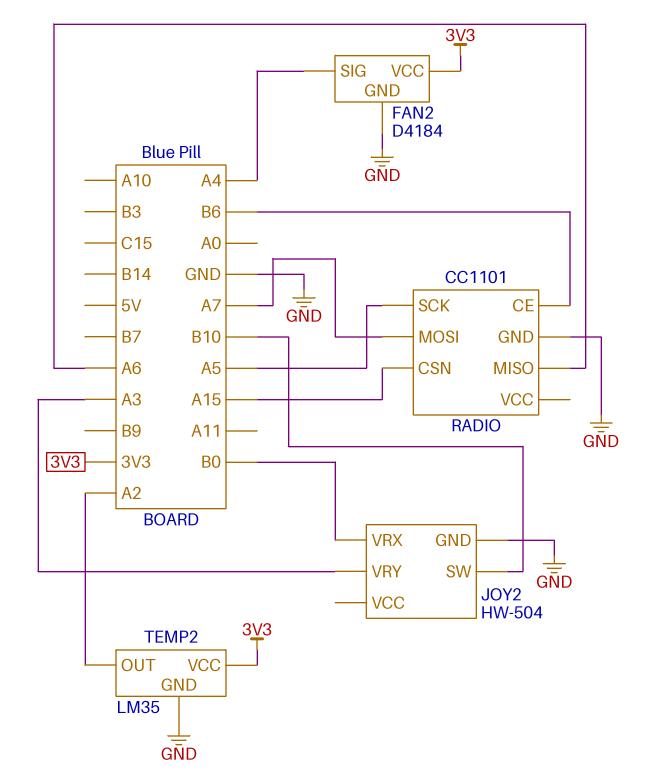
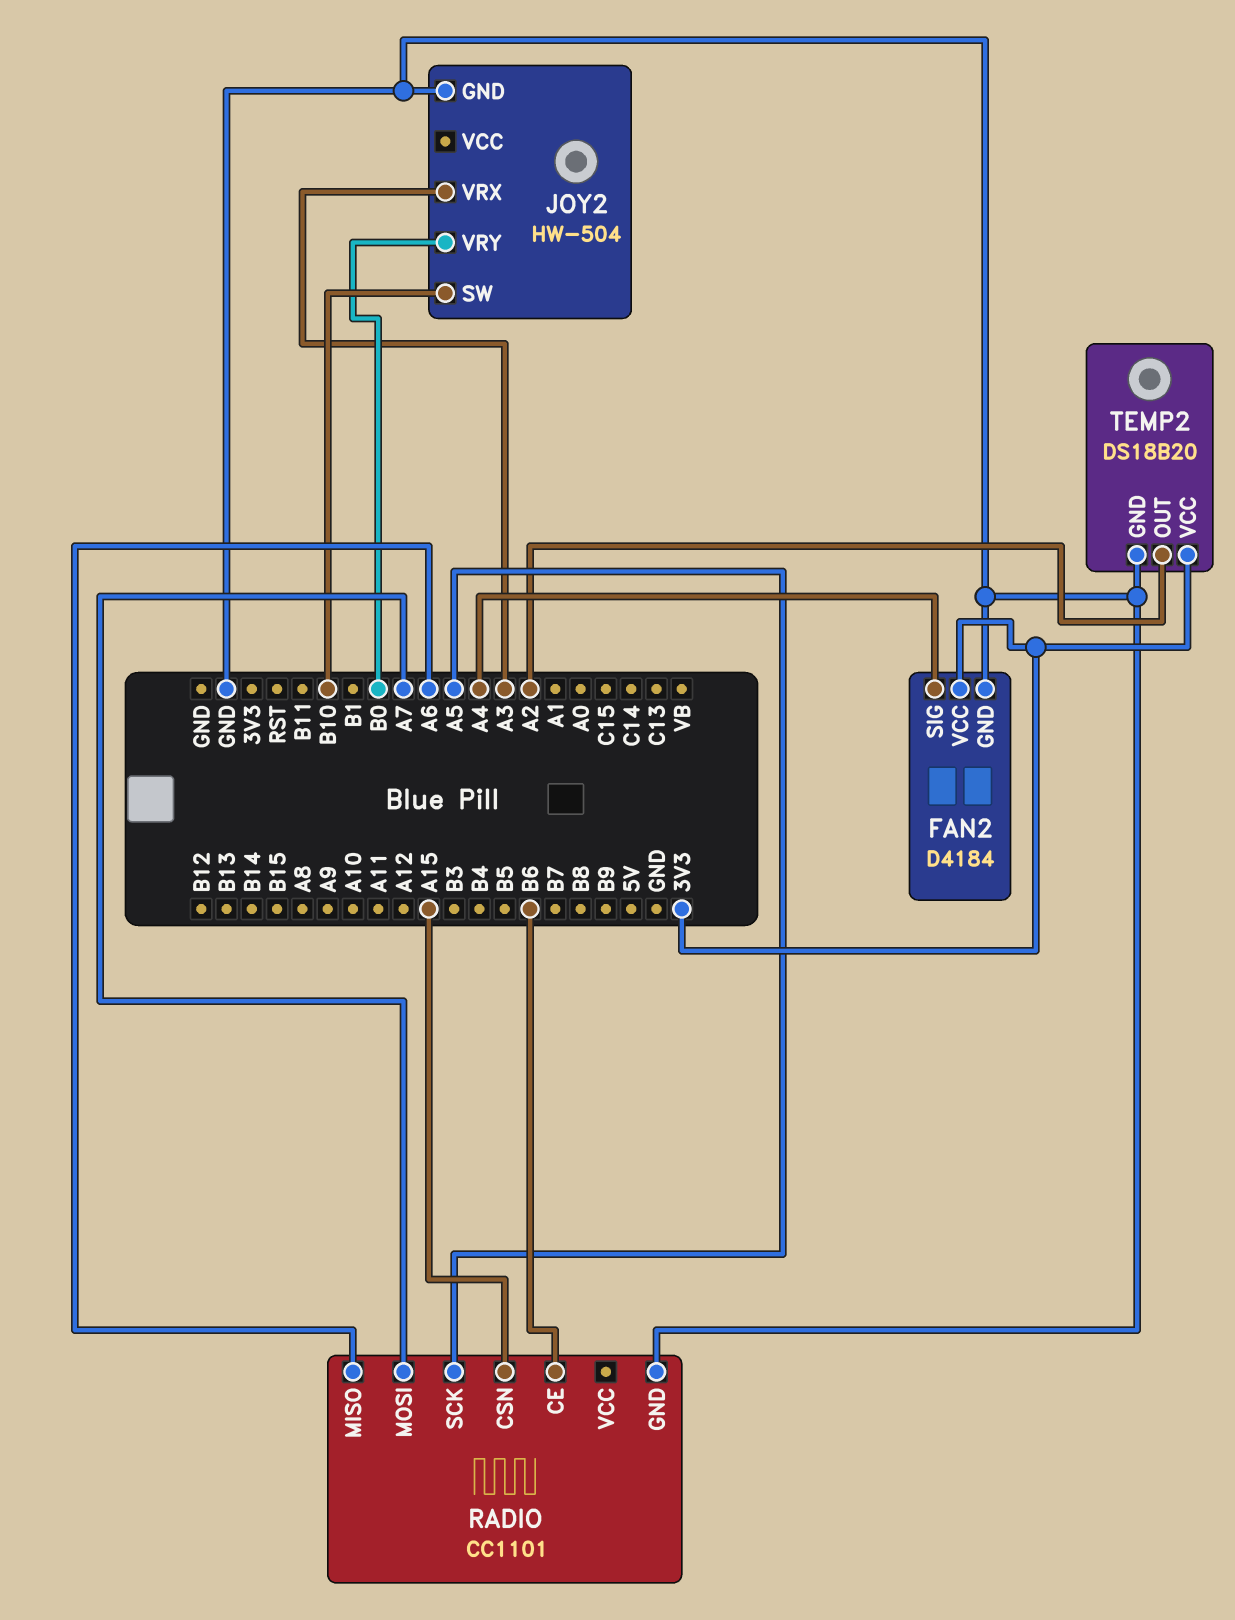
JOY2 pin VRX: B0 -> A3
JOY2 pin VRY: A3 -> B0
TEMP2: LM35 -> DS18B20

